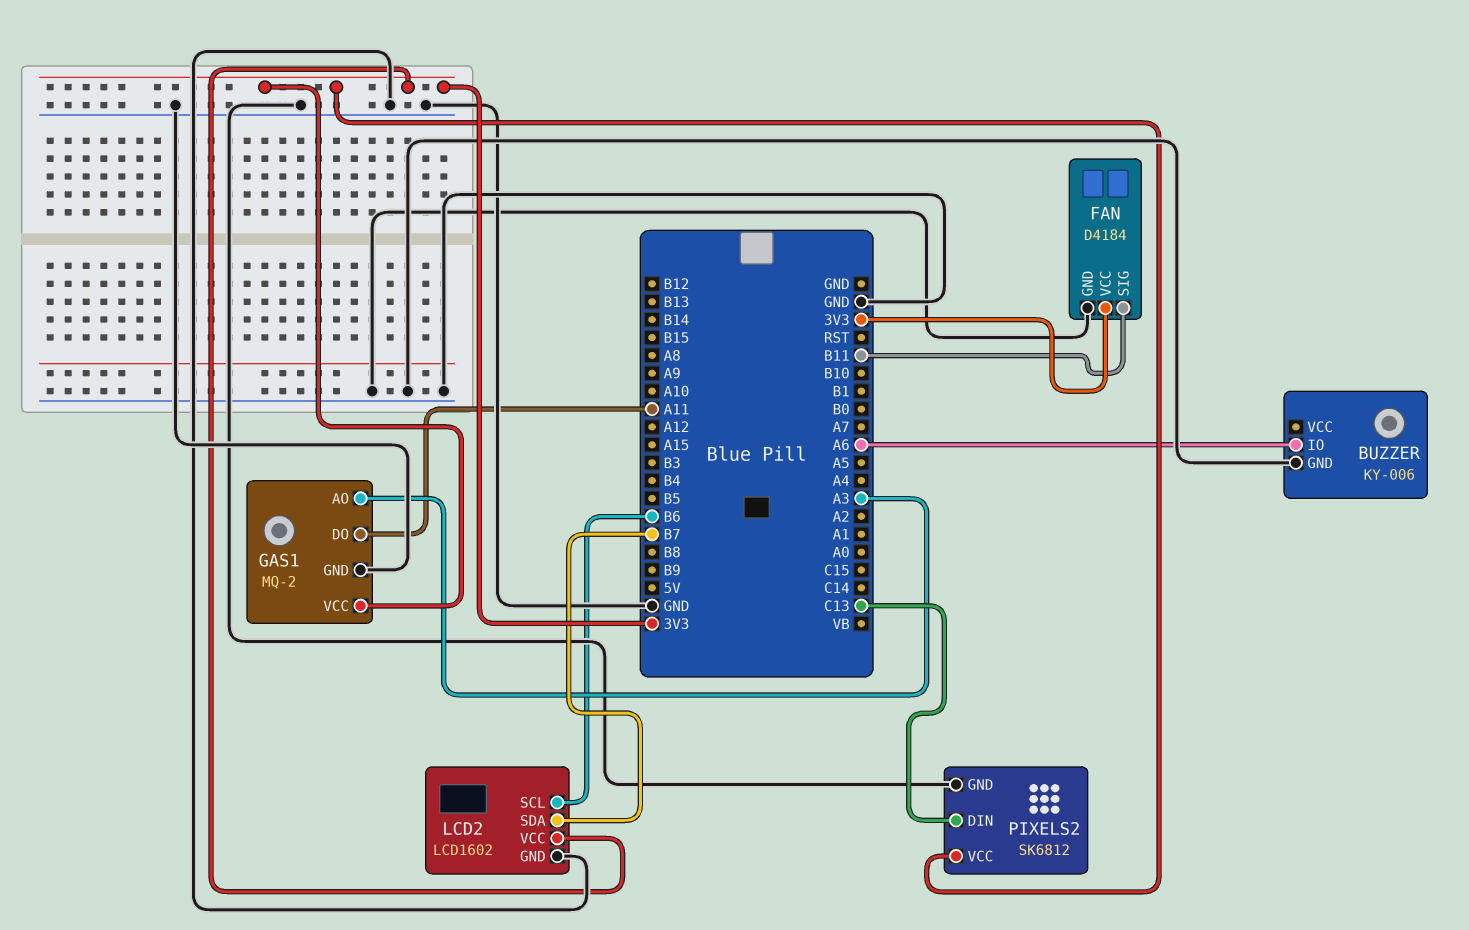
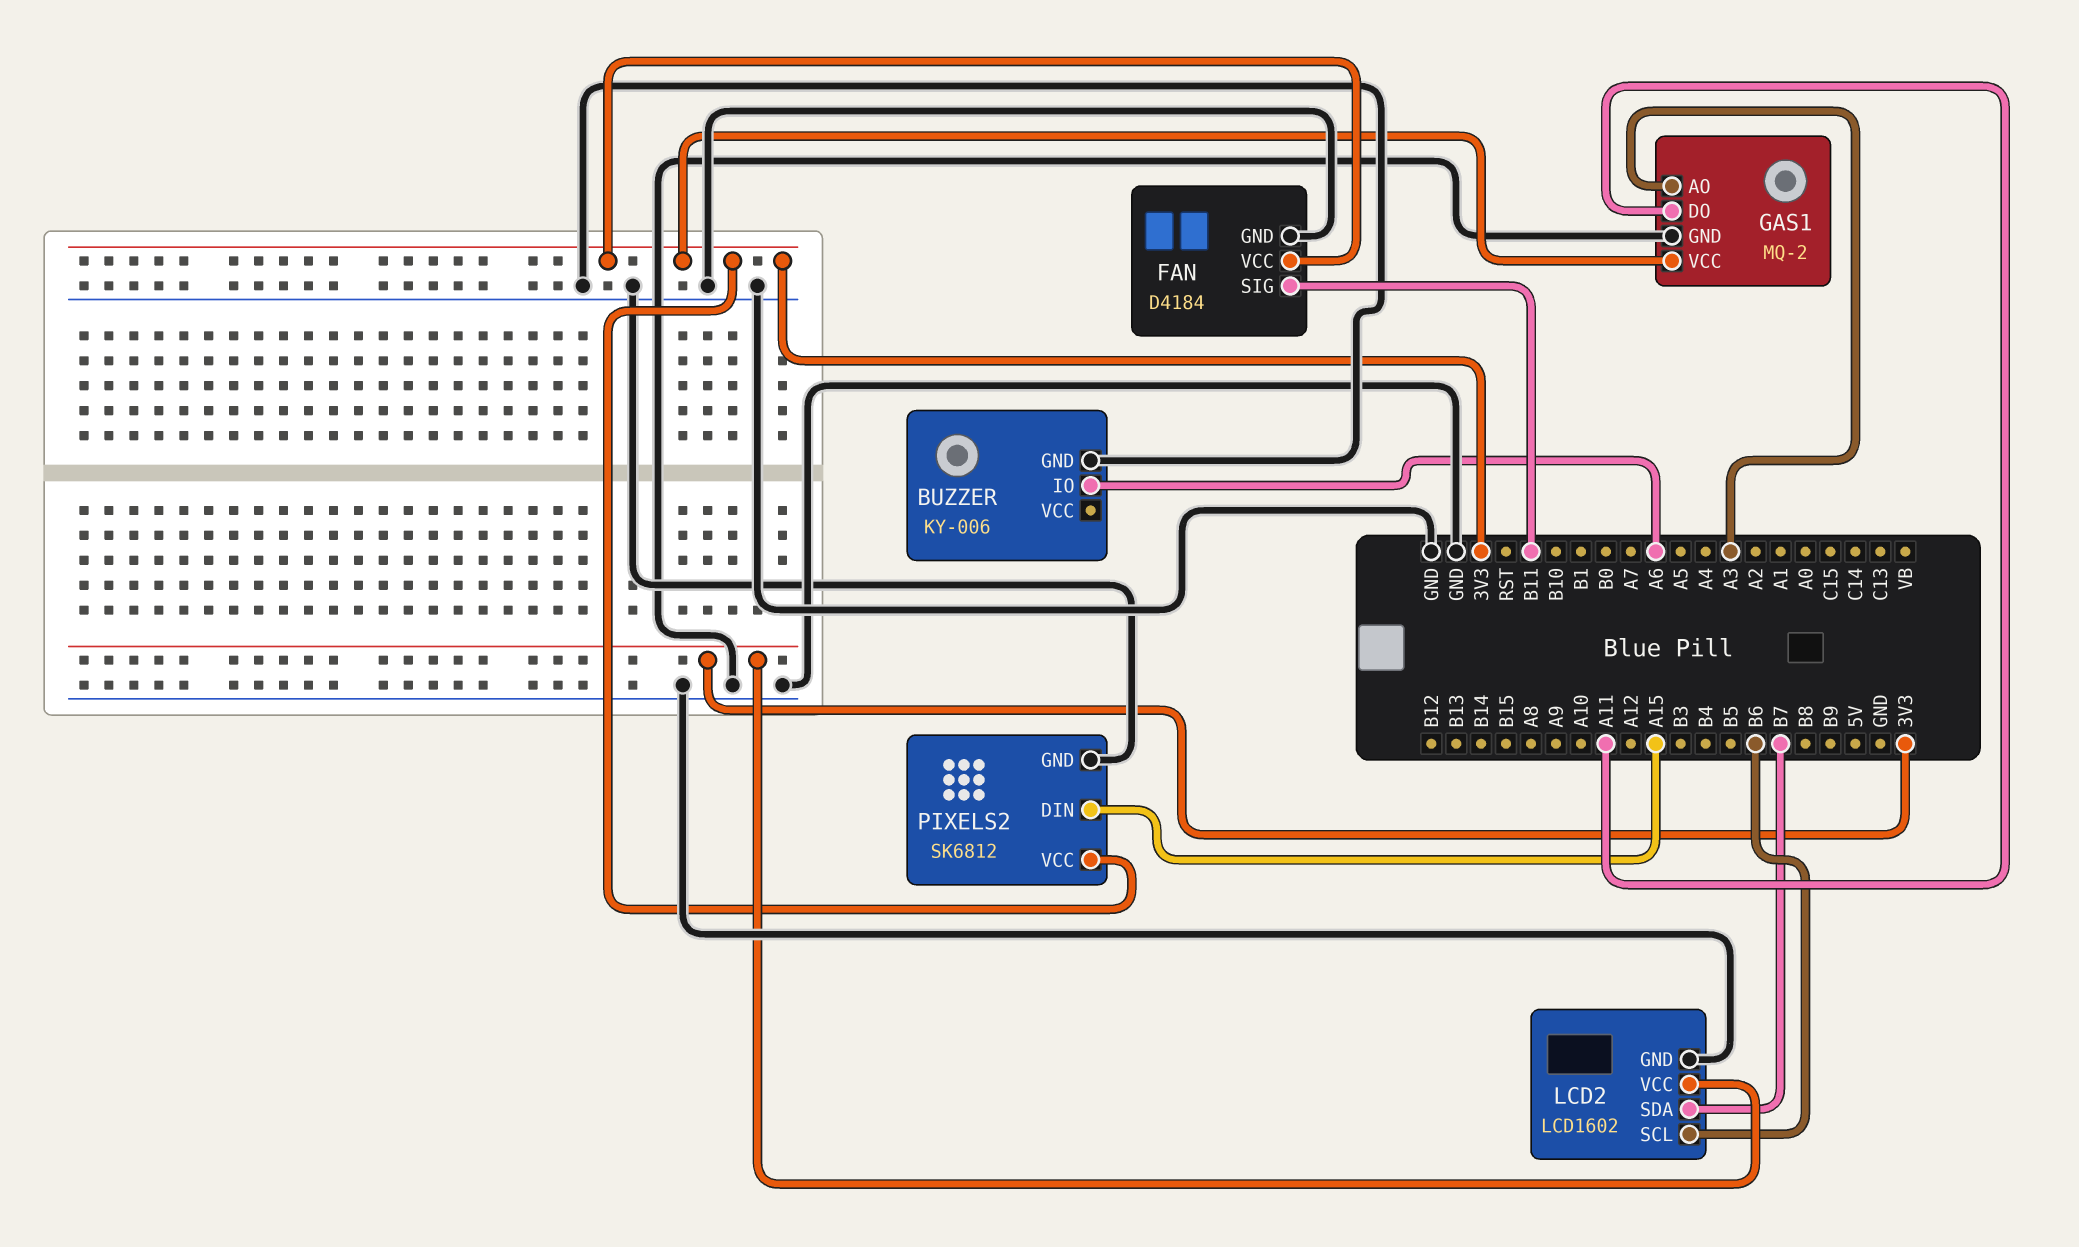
PIXELS2 pin DIN: C13 -> A15

